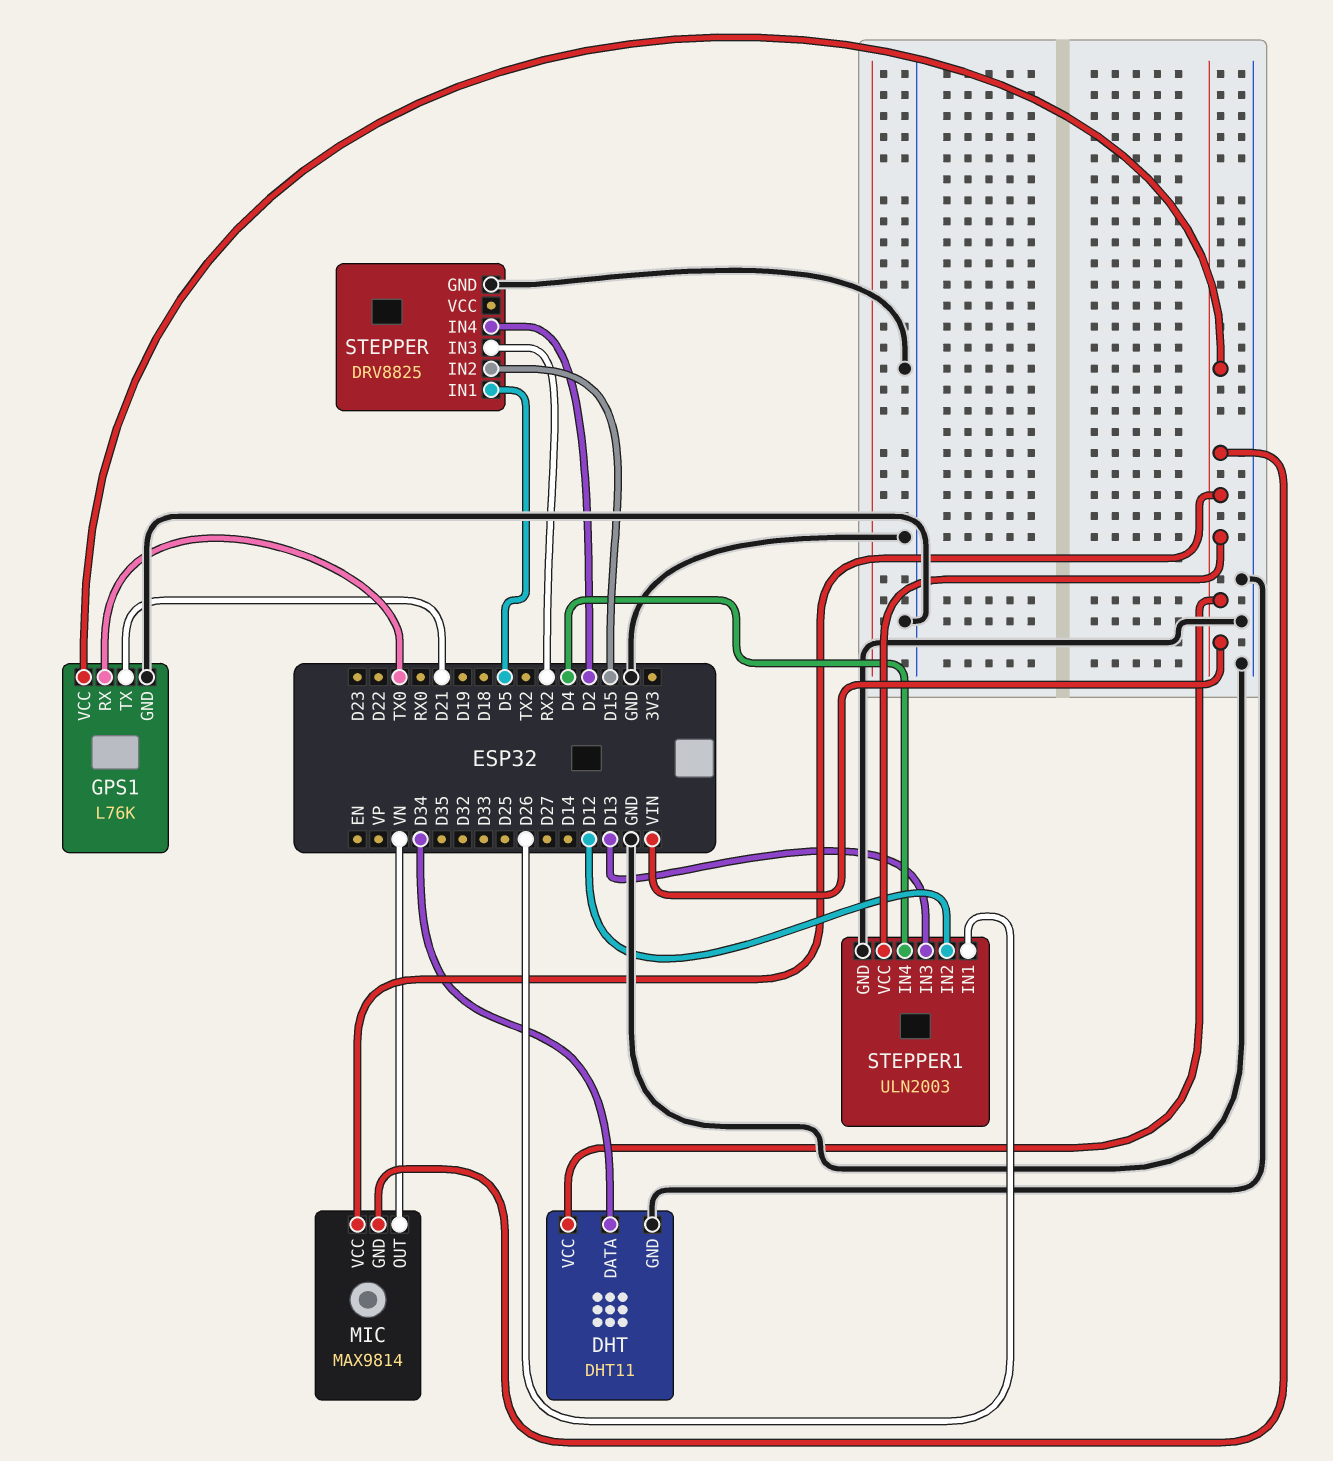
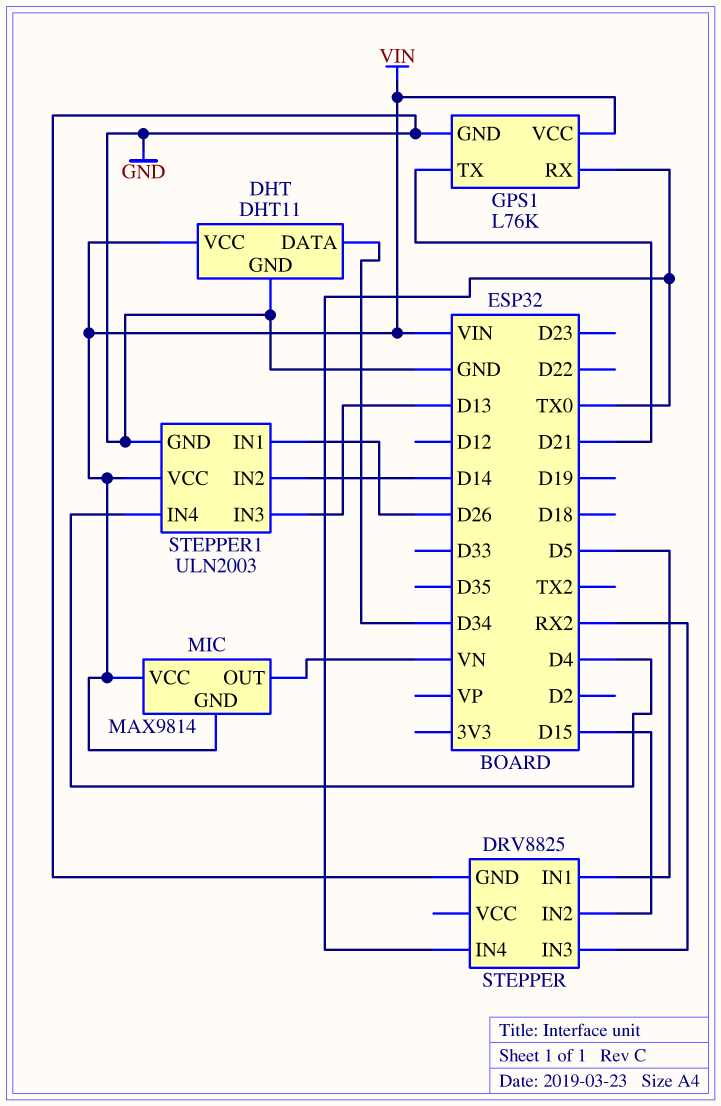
STEPPER pin IN4: D2 -> TX0
STEPPER1 pin IN2: D12 -> D14

